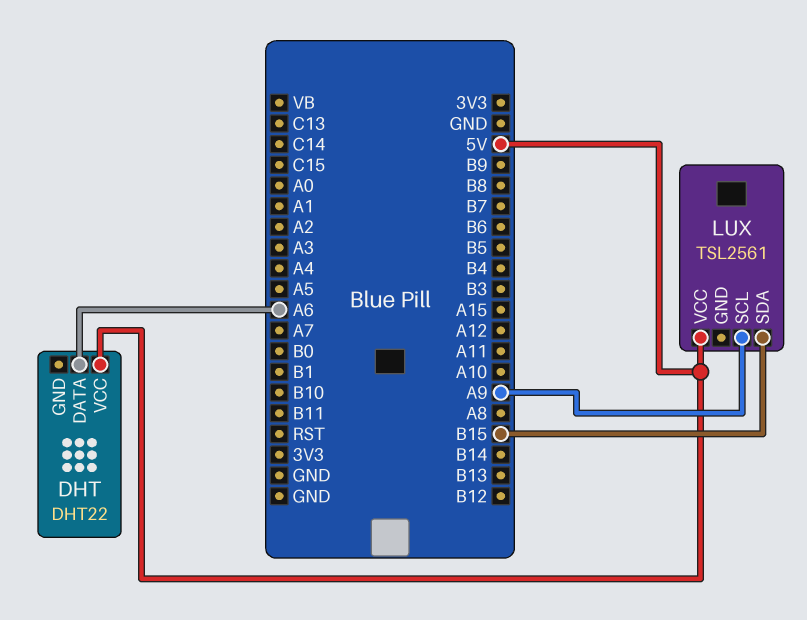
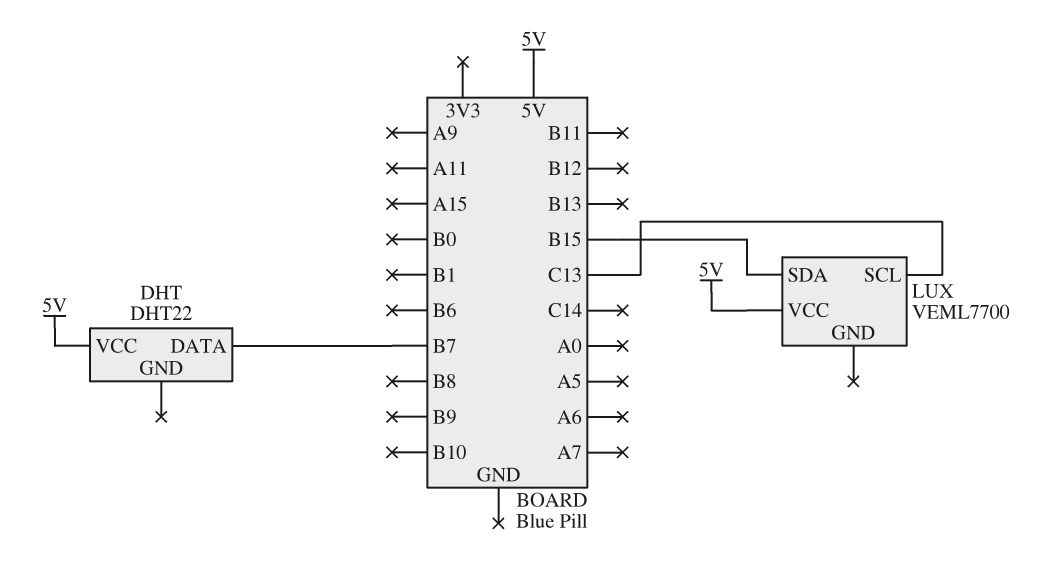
DHT pin DATA: A6 -> B7
LUX: TSL2561 -> VEML7700
LUX pin SCL: A9 -> C13

